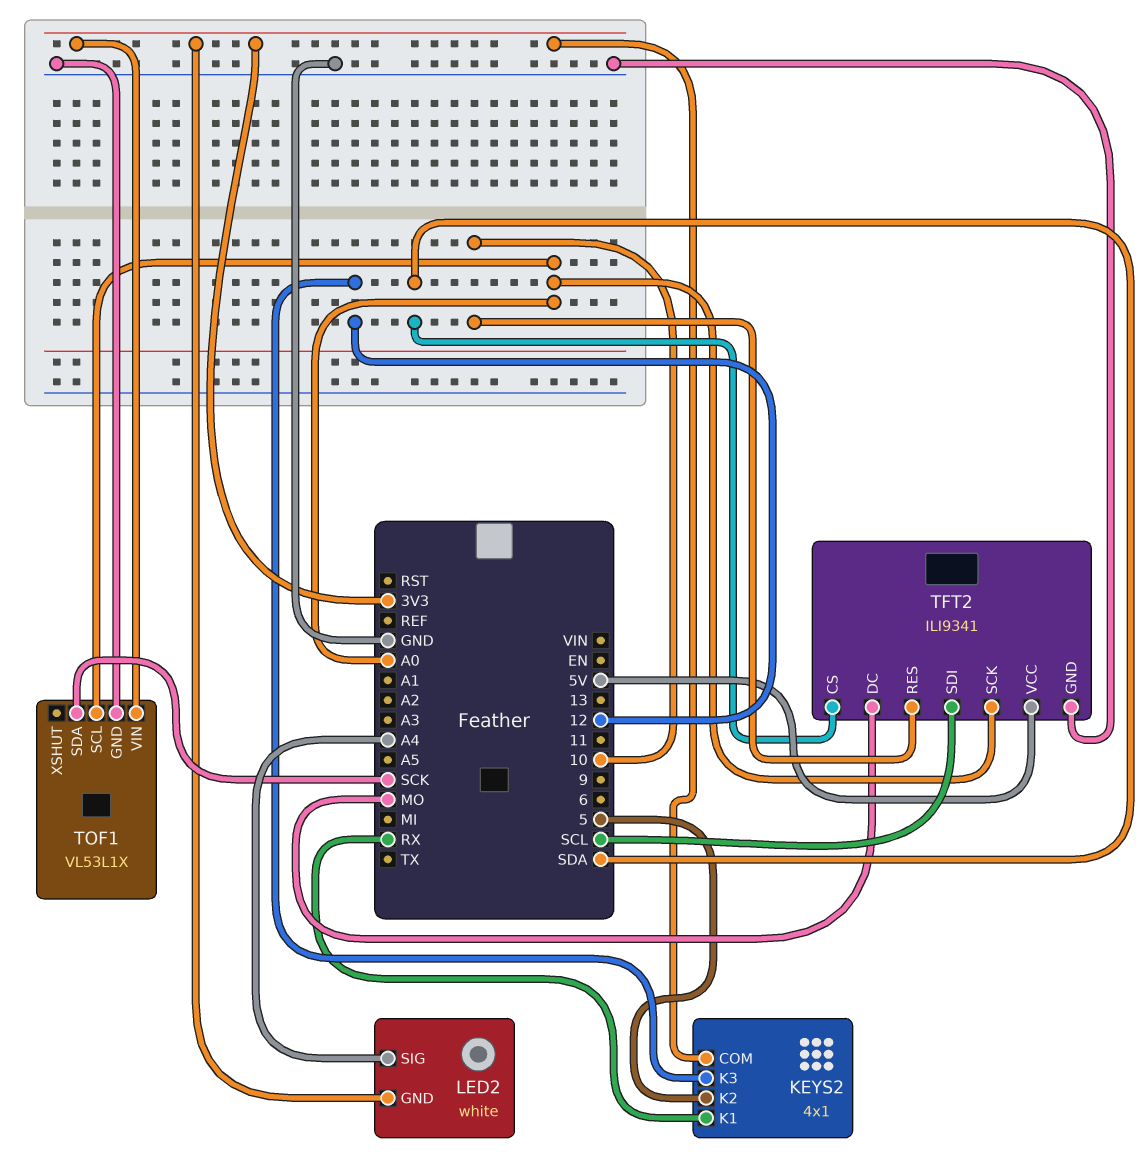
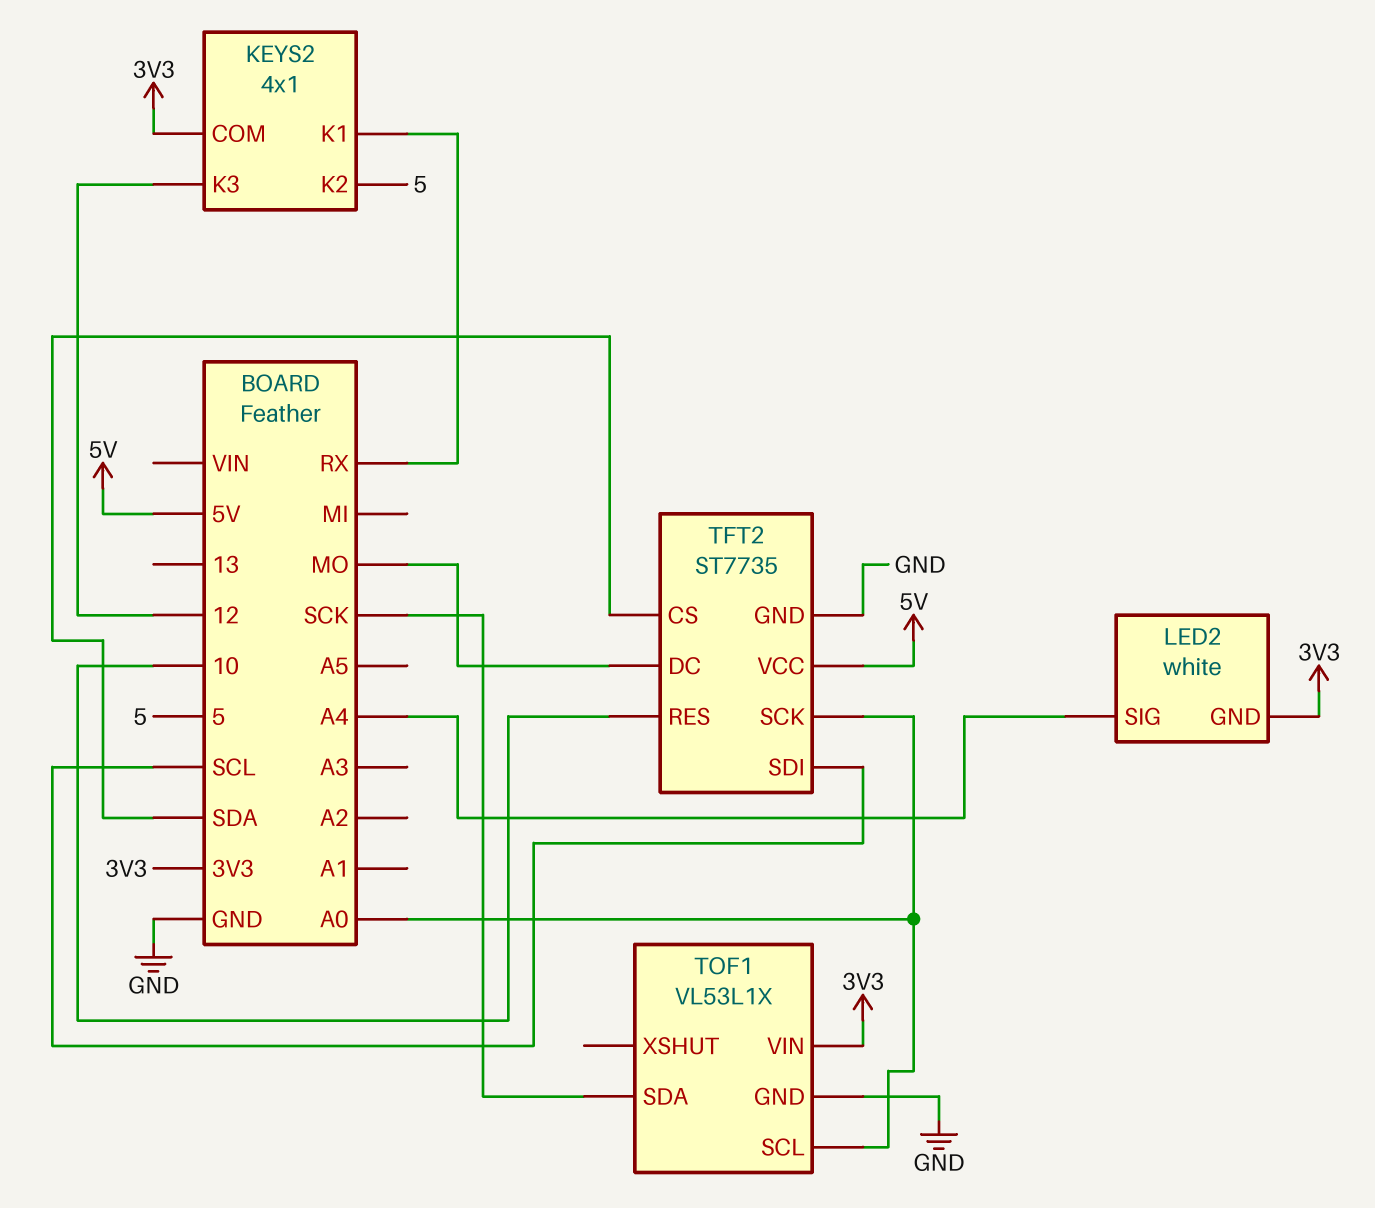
TFT2: ILI9341 -> ST7735

